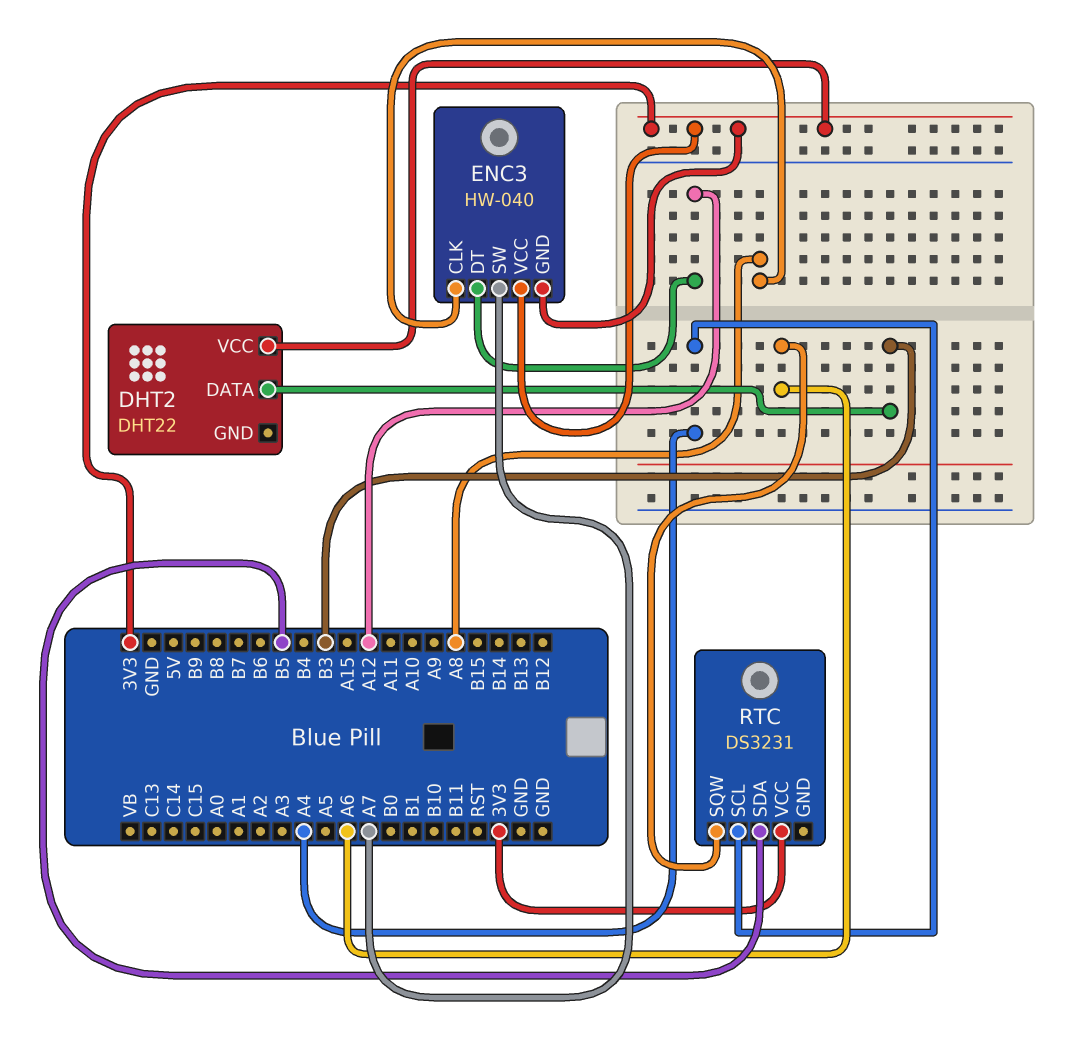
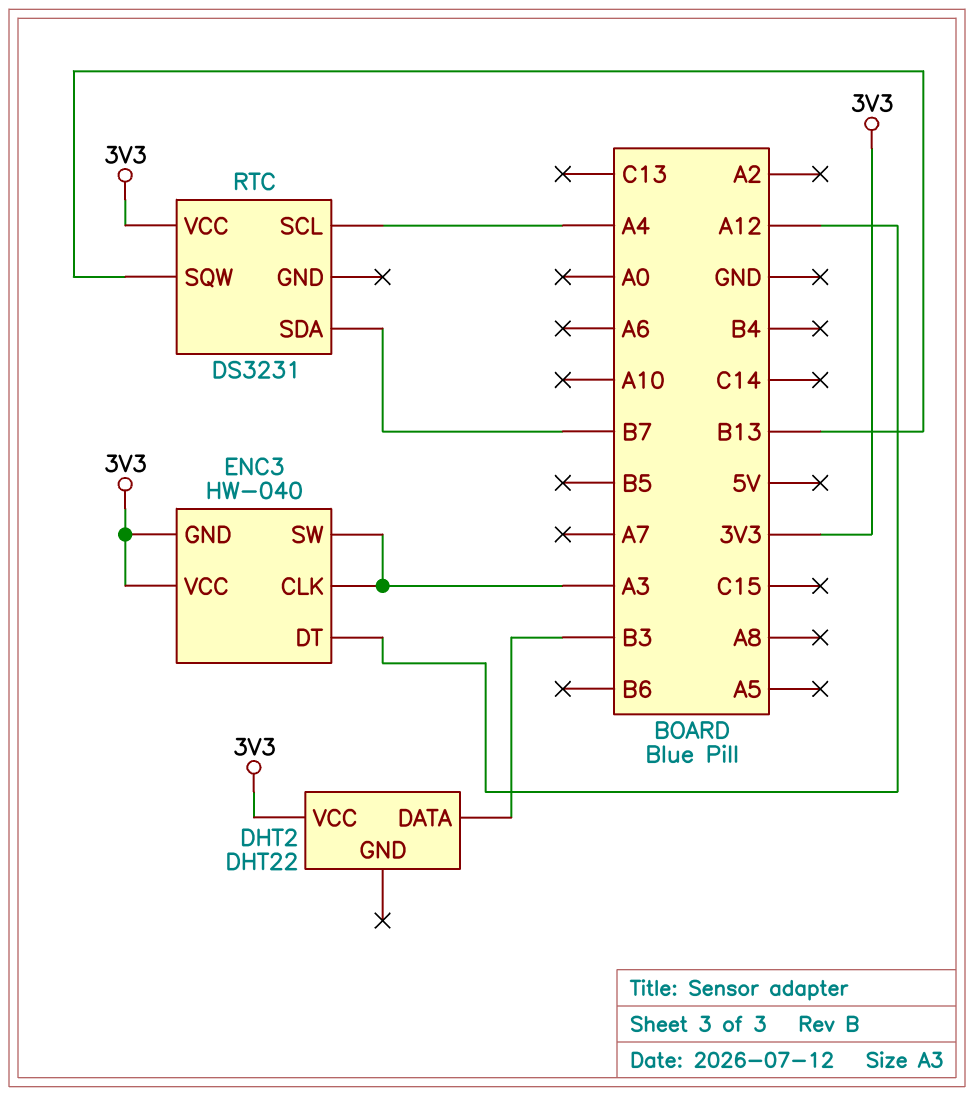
ENC3 pin CLK: A8 -> A3
ENC3 pin SW: A7 -> A3
RTC pin SDA: B5 -> B7
RTC pin SQW: A6 -> B13

